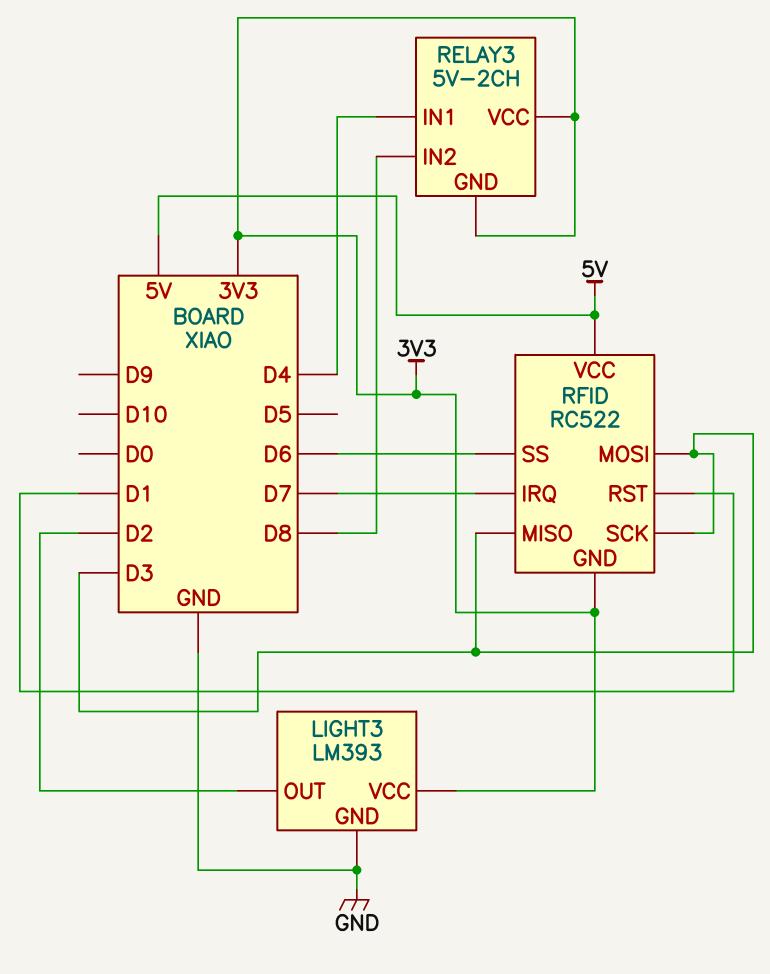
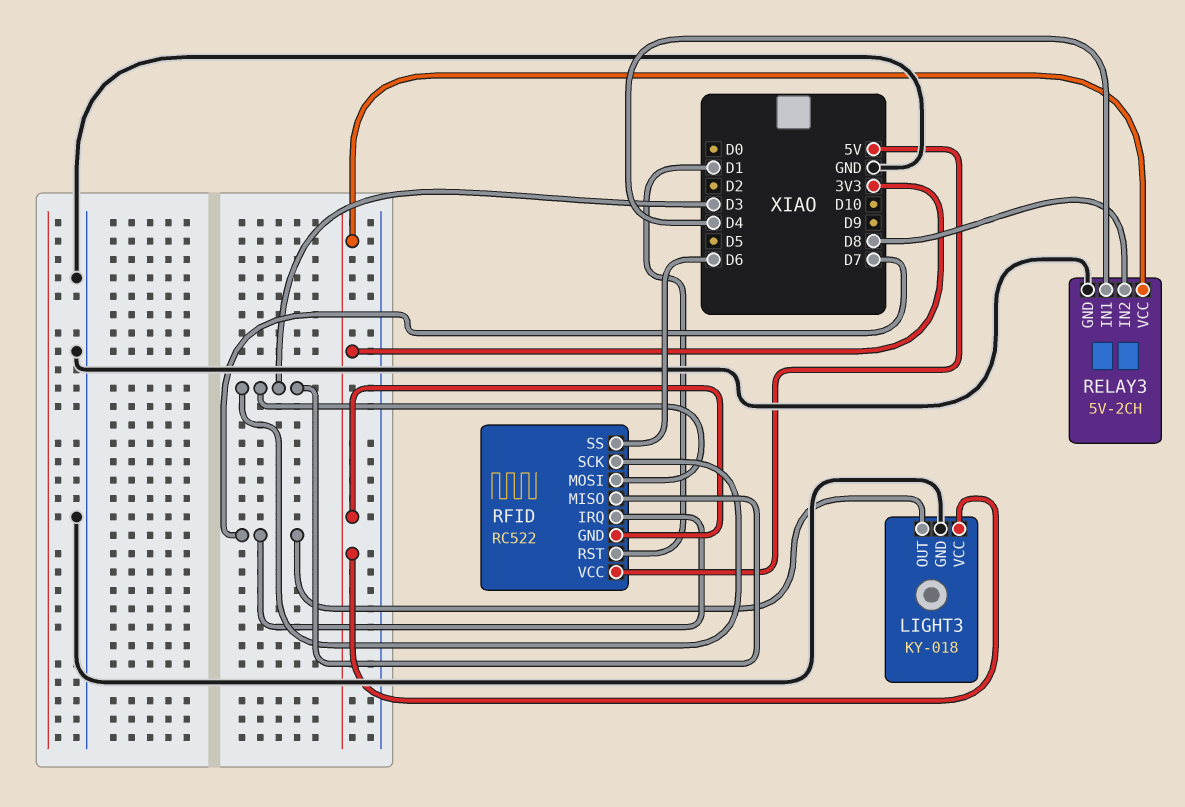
LIGHT3: LM393 -> KY-018
LIGHT3 pin OUT: D2 -> D7
RELAY3 pin GND: 3V3 -> GND

